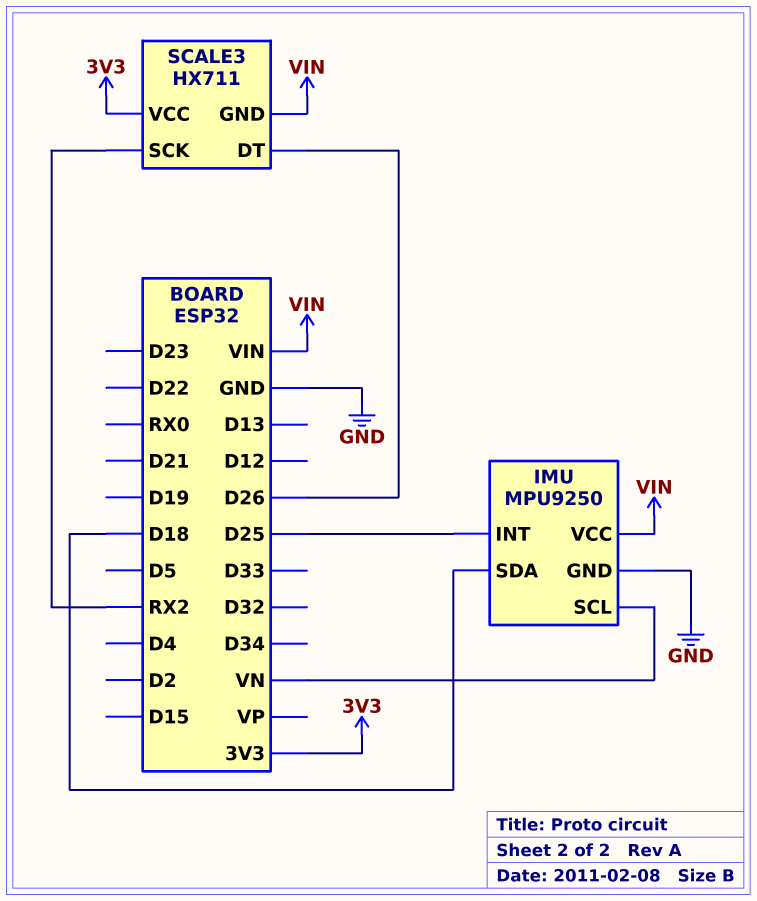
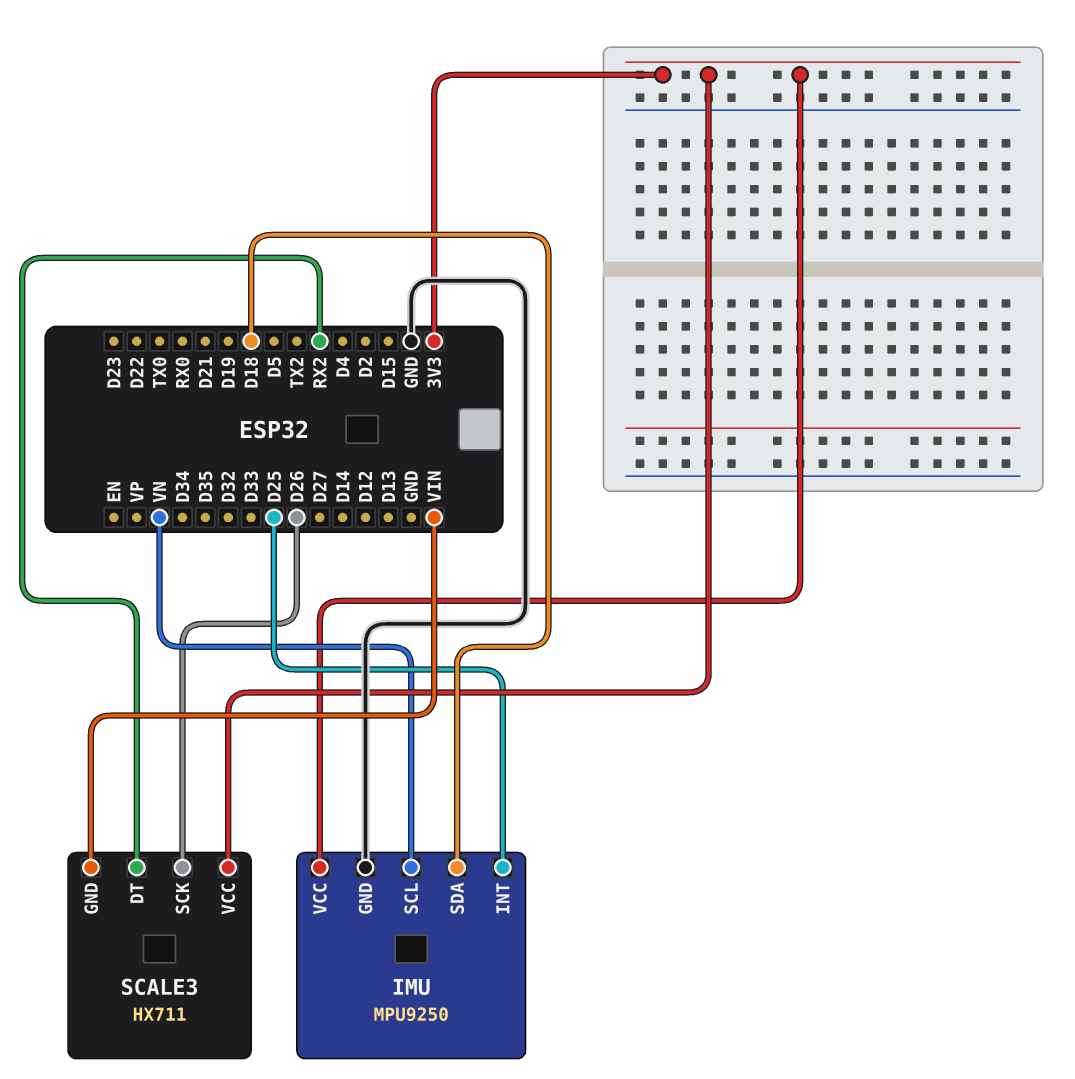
IMU pin VCC: VIN -> 3V3
SCALE3 pin DT: D26 -> RX2
SCALE3 pin SCK: RX2 -> D26

